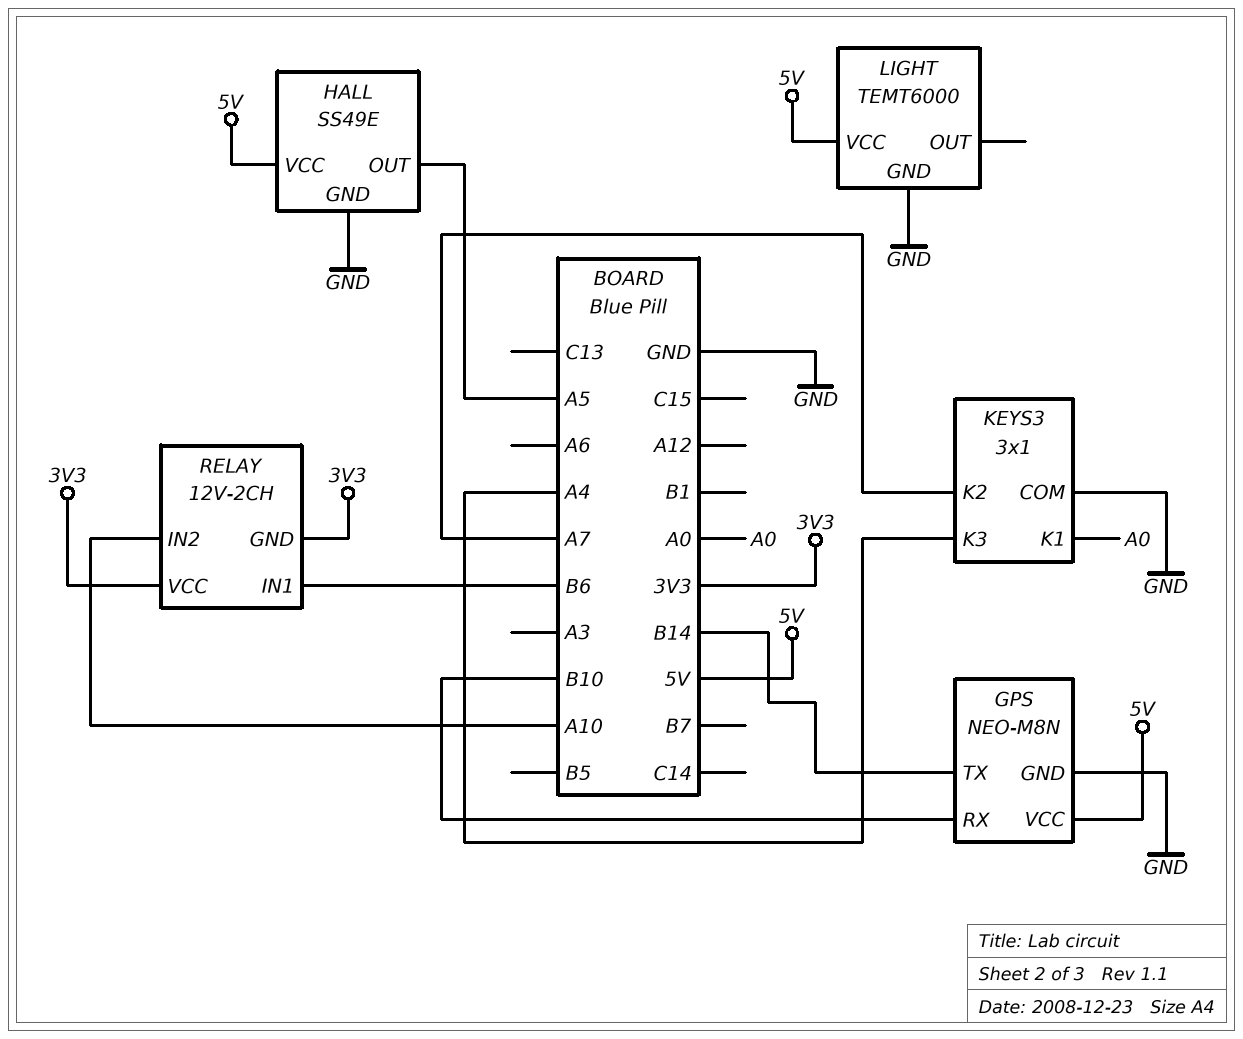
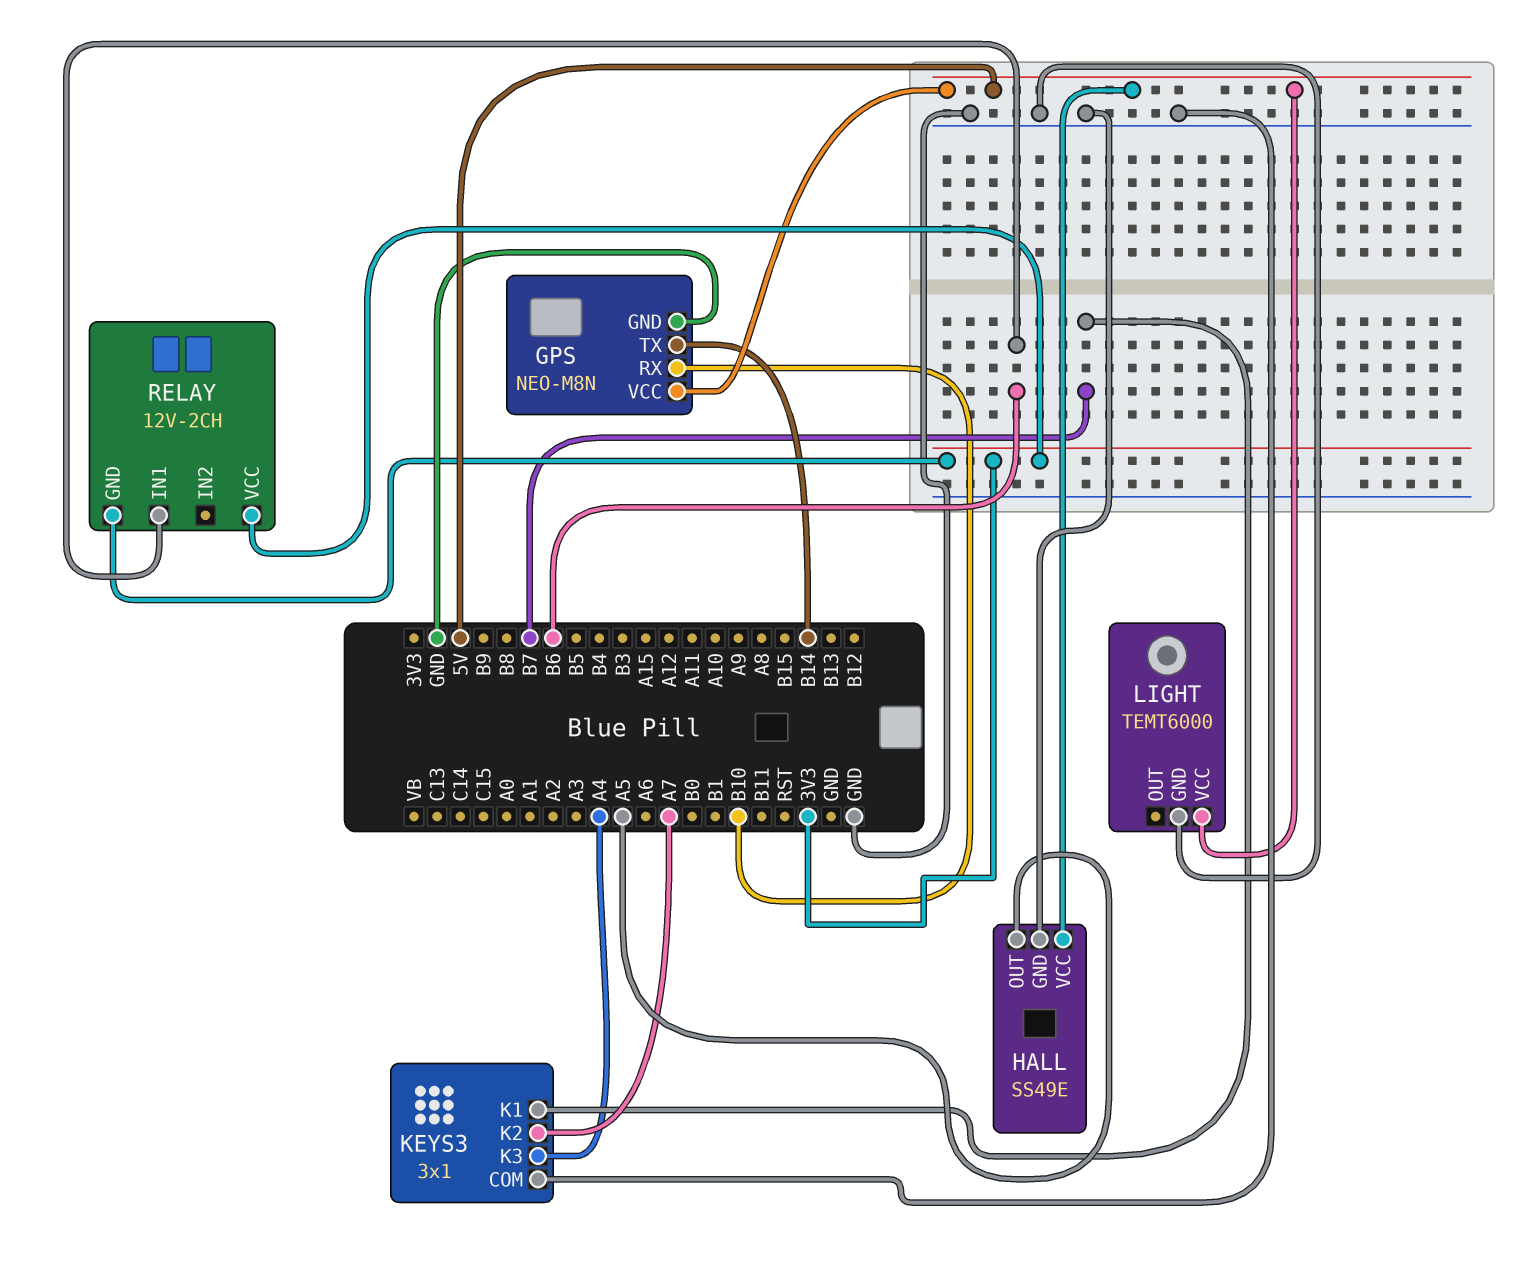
KEYS3 pin K1: A0 -> B7
RELAY pin IN2: A10 -> none

